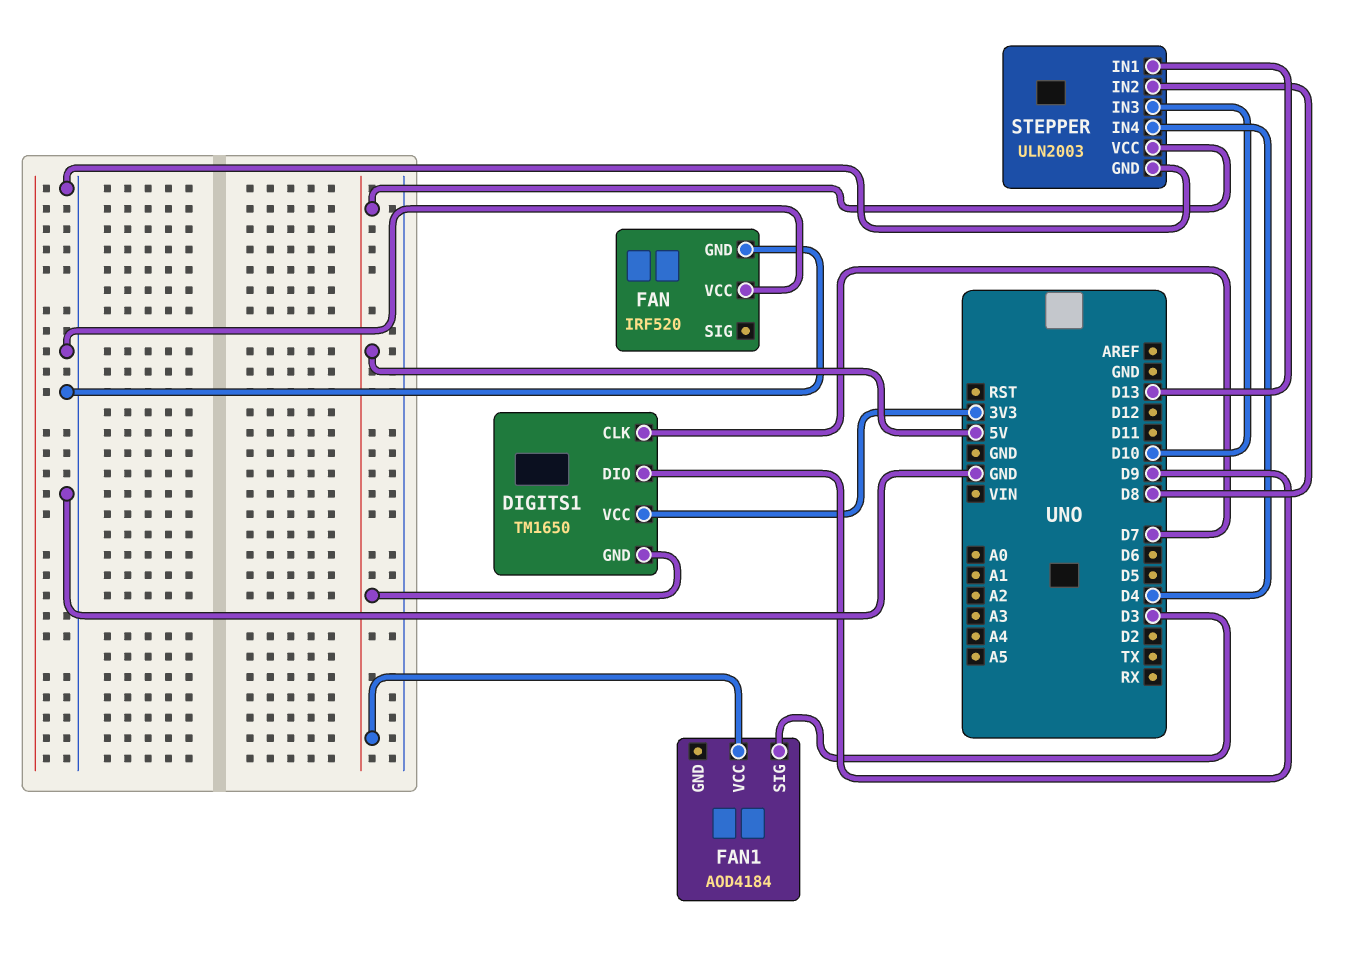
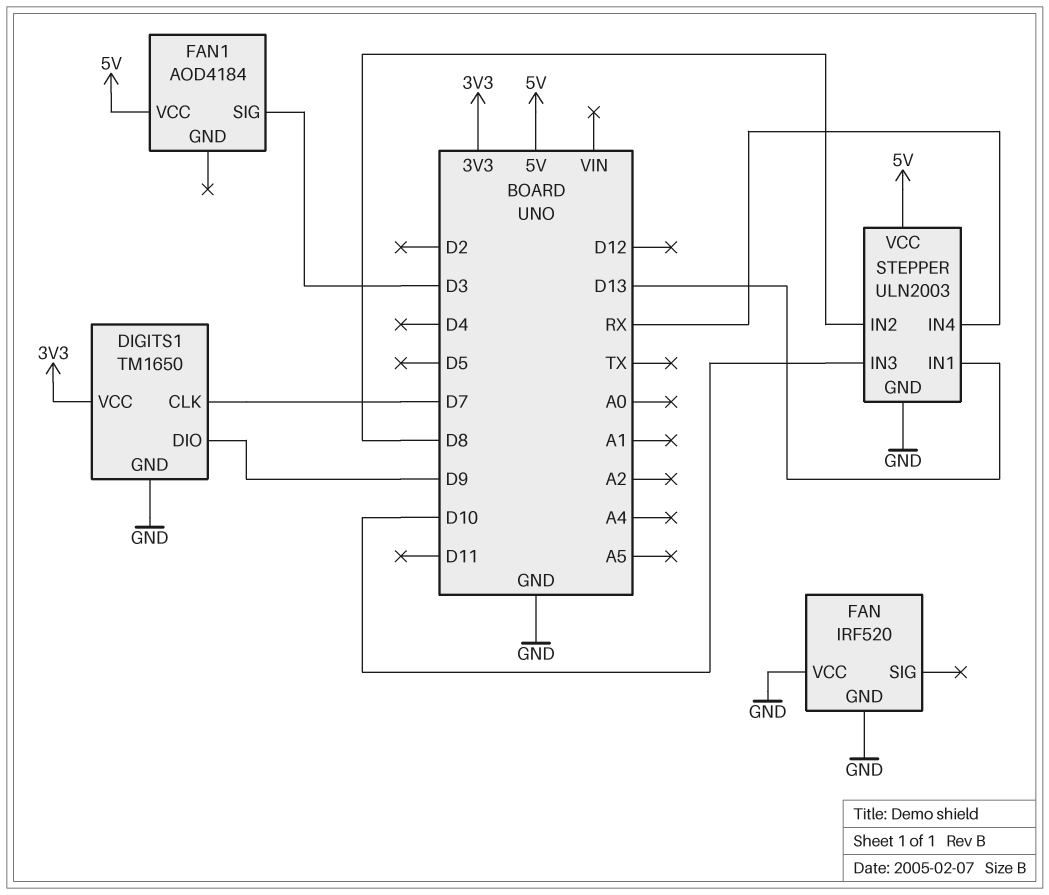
DIGITS1 pin GND: 5V -> GND
STEPPER pin IN4: D4 -> RX

